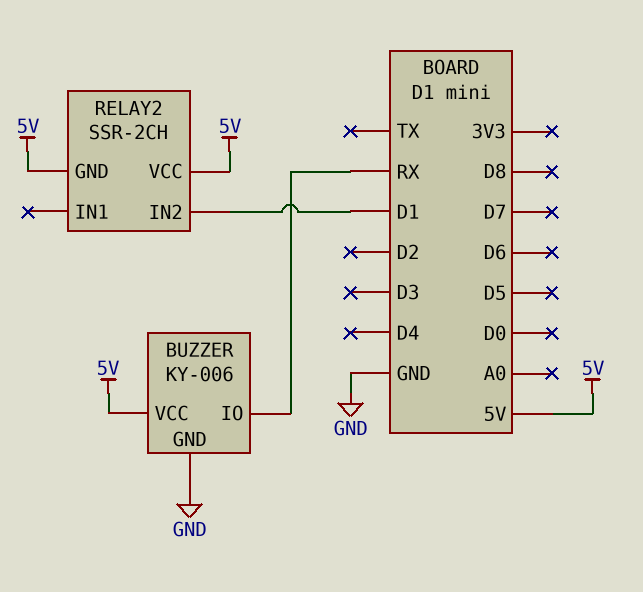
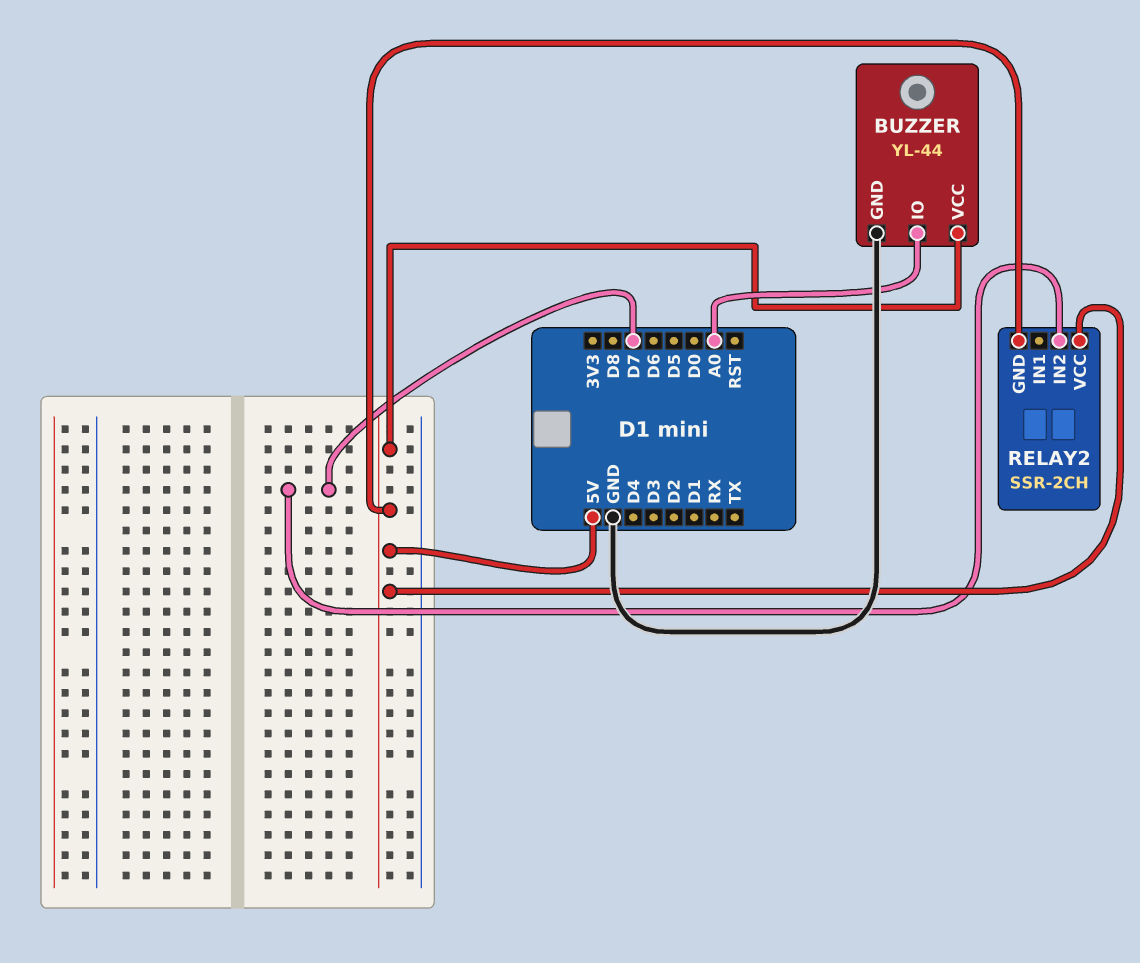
BUZZER: KY-006 -> YL-44
BUZZER pin IO: RX -> A0
RELAY2 pin IN2: D1 -> D7

